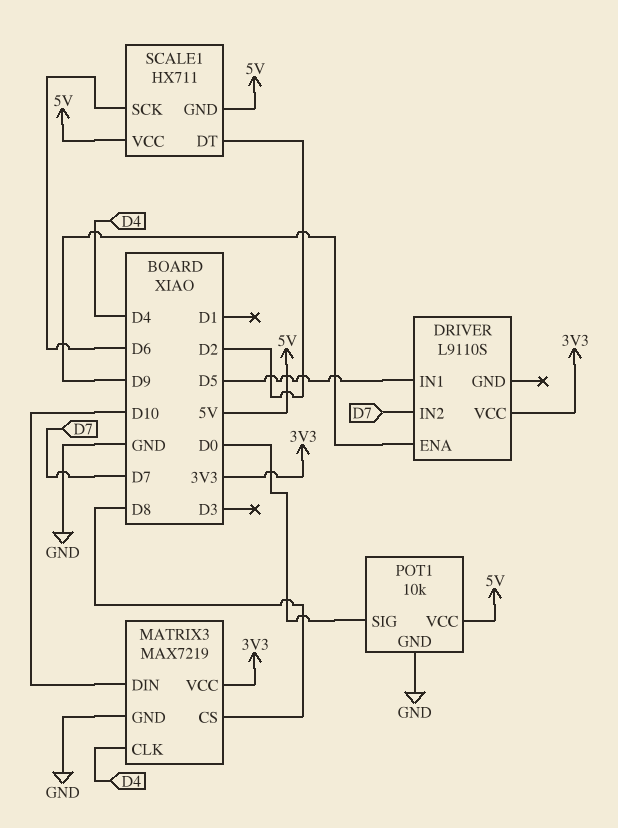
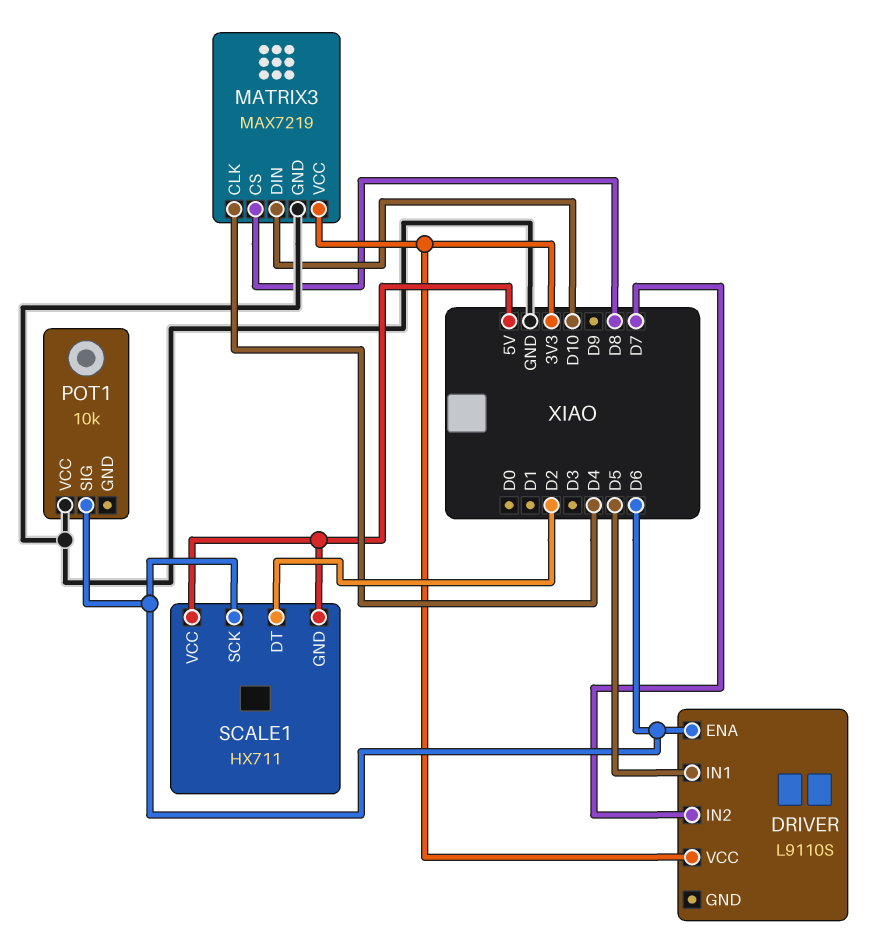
DRIVER pin ENA: D9 -> D6
POT1 pin GND: GND -> none
POT1 pin SIG: D0 -> D6
POT1 pin VCC: 5V -> GND

